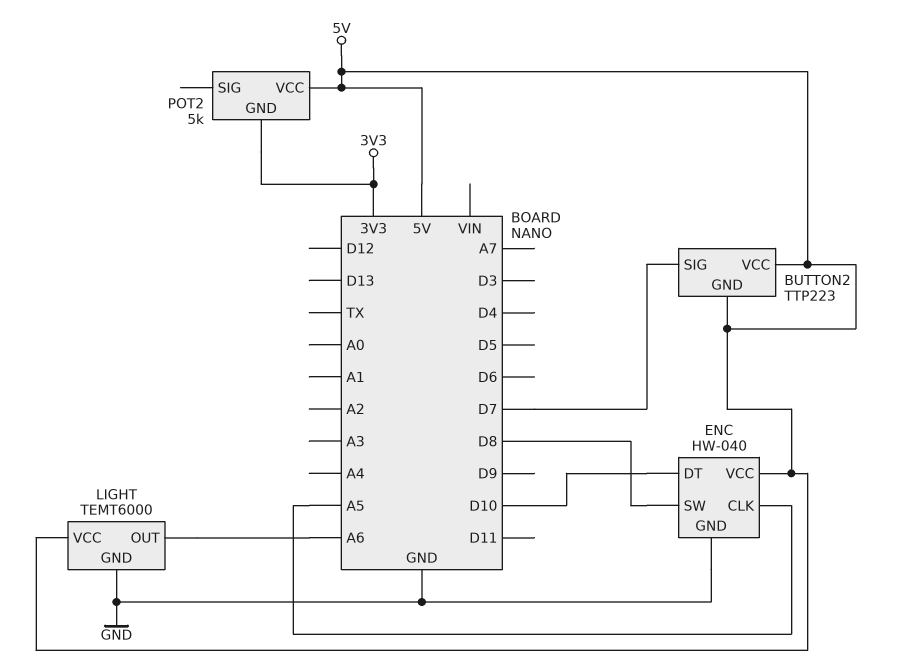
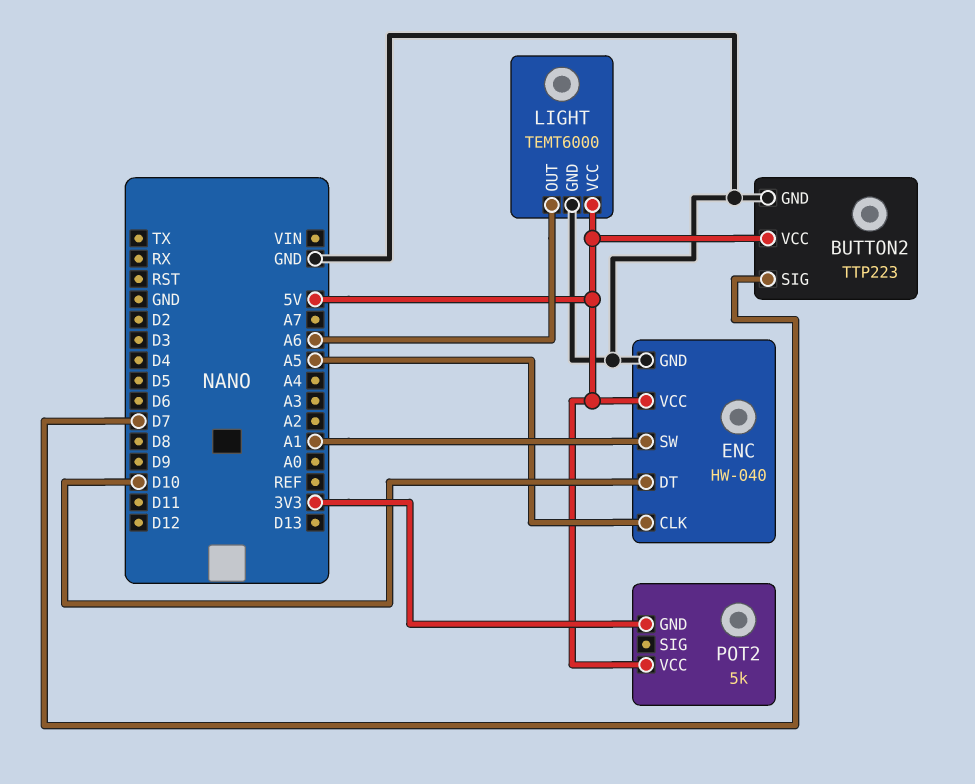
BUTTON2 pin GND: 5V -> GND
ENC pin SW: D8 -> A1

